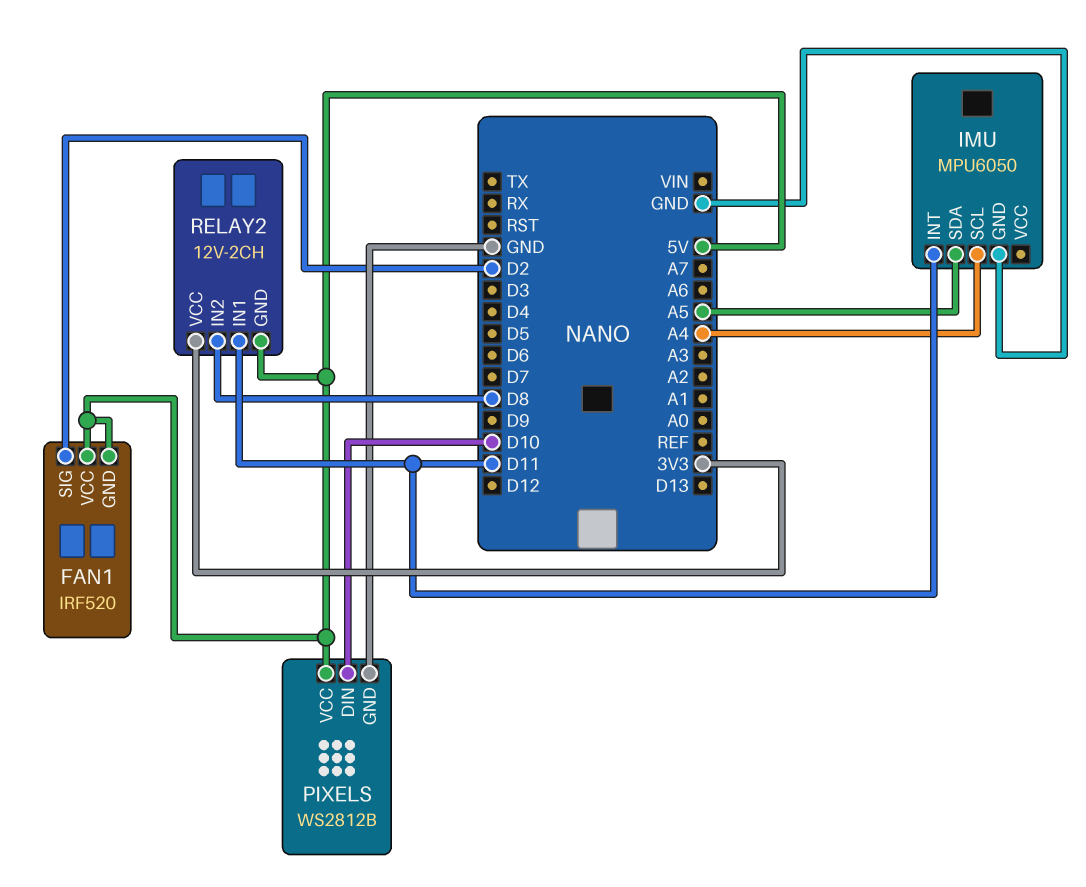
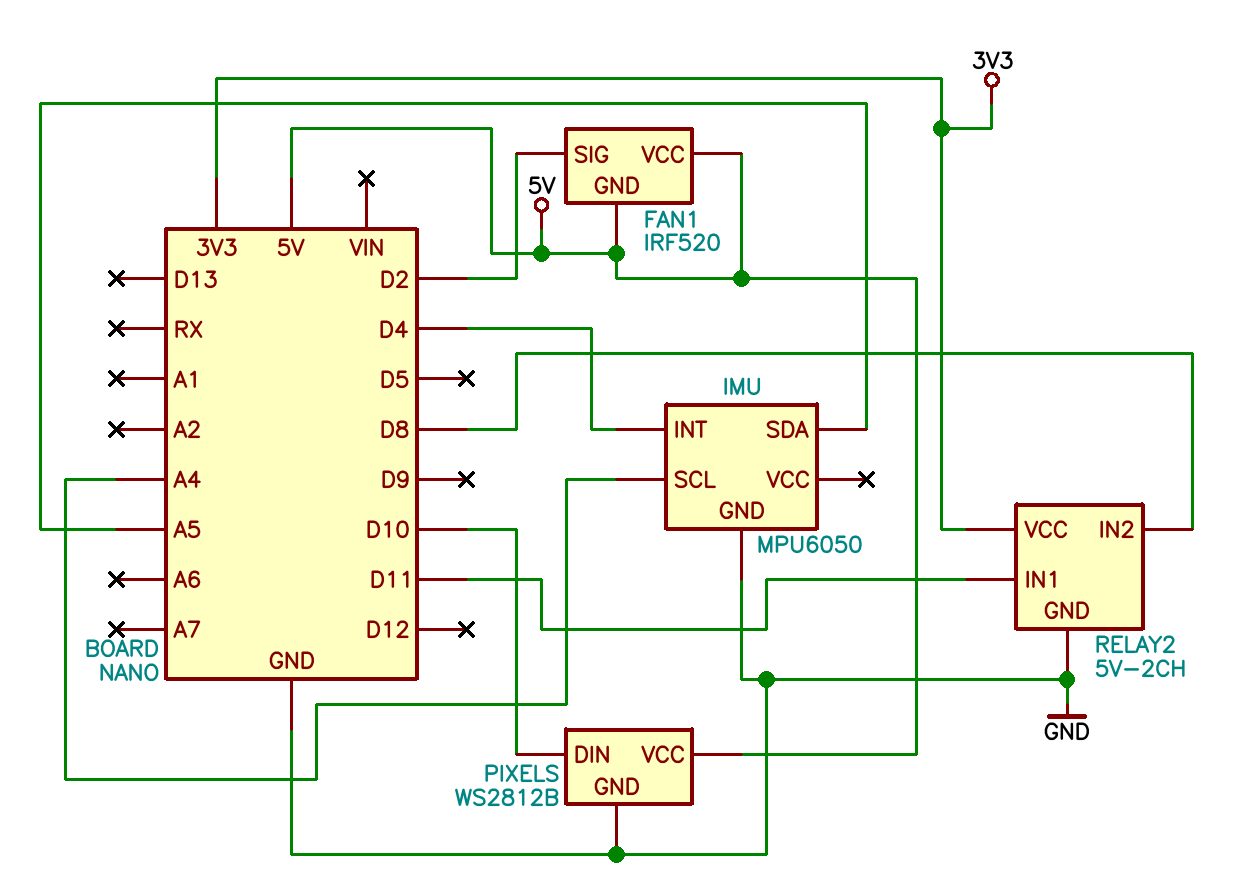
IMU pin INT: D11 -> D4
RELAY2: 12V-2CH -> 5V-2CH
RELAY2 pin GND: 5V -> GND

